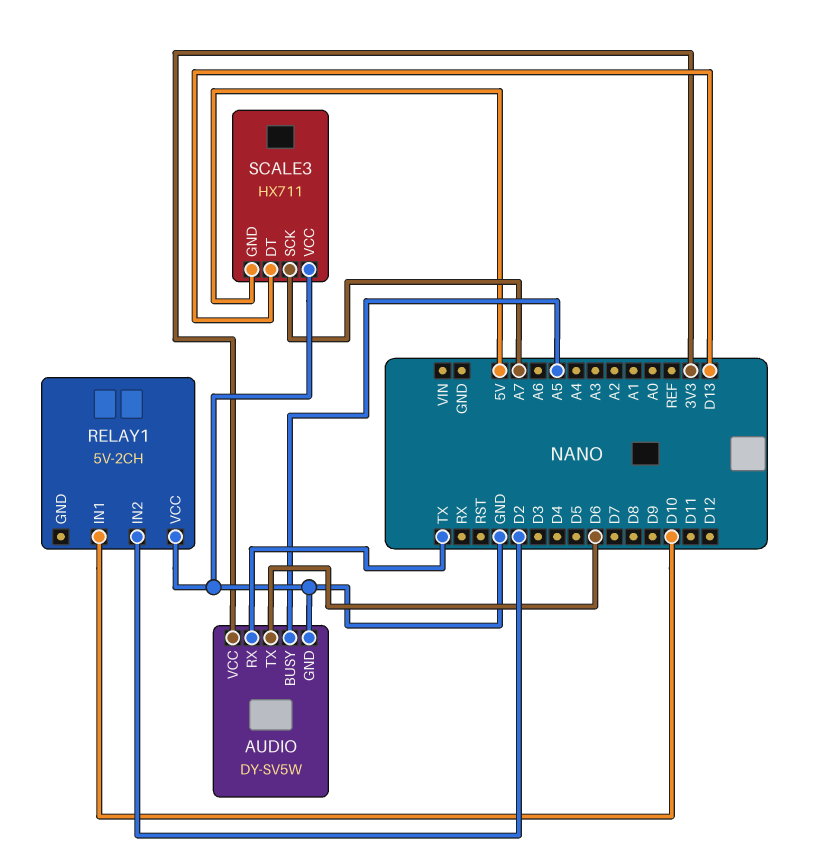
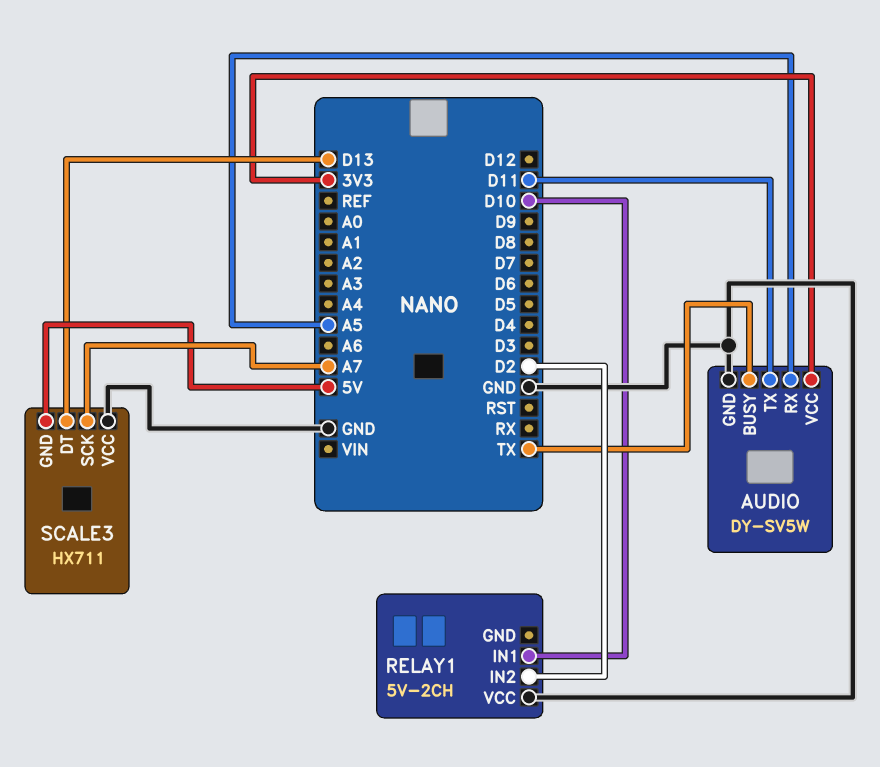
AUDIO pin BUSY: A5 -> TX
AUDIO pin RX: TX -> A5
AUDIO pin TX: D6 -> D11

